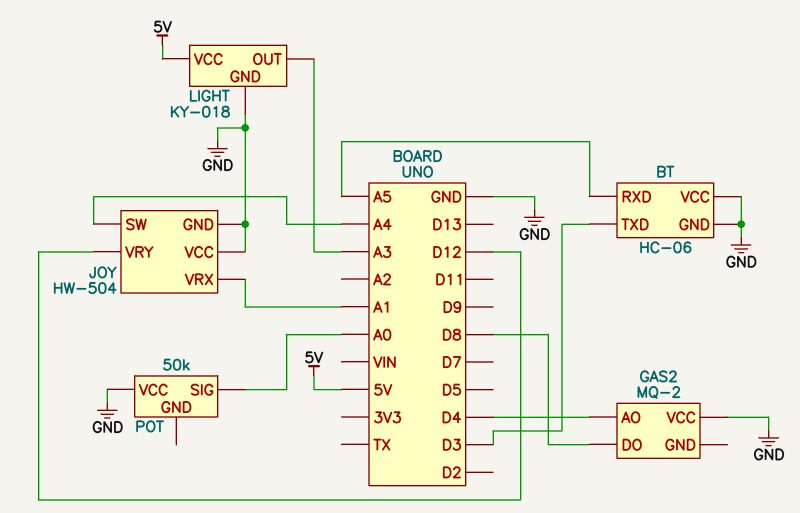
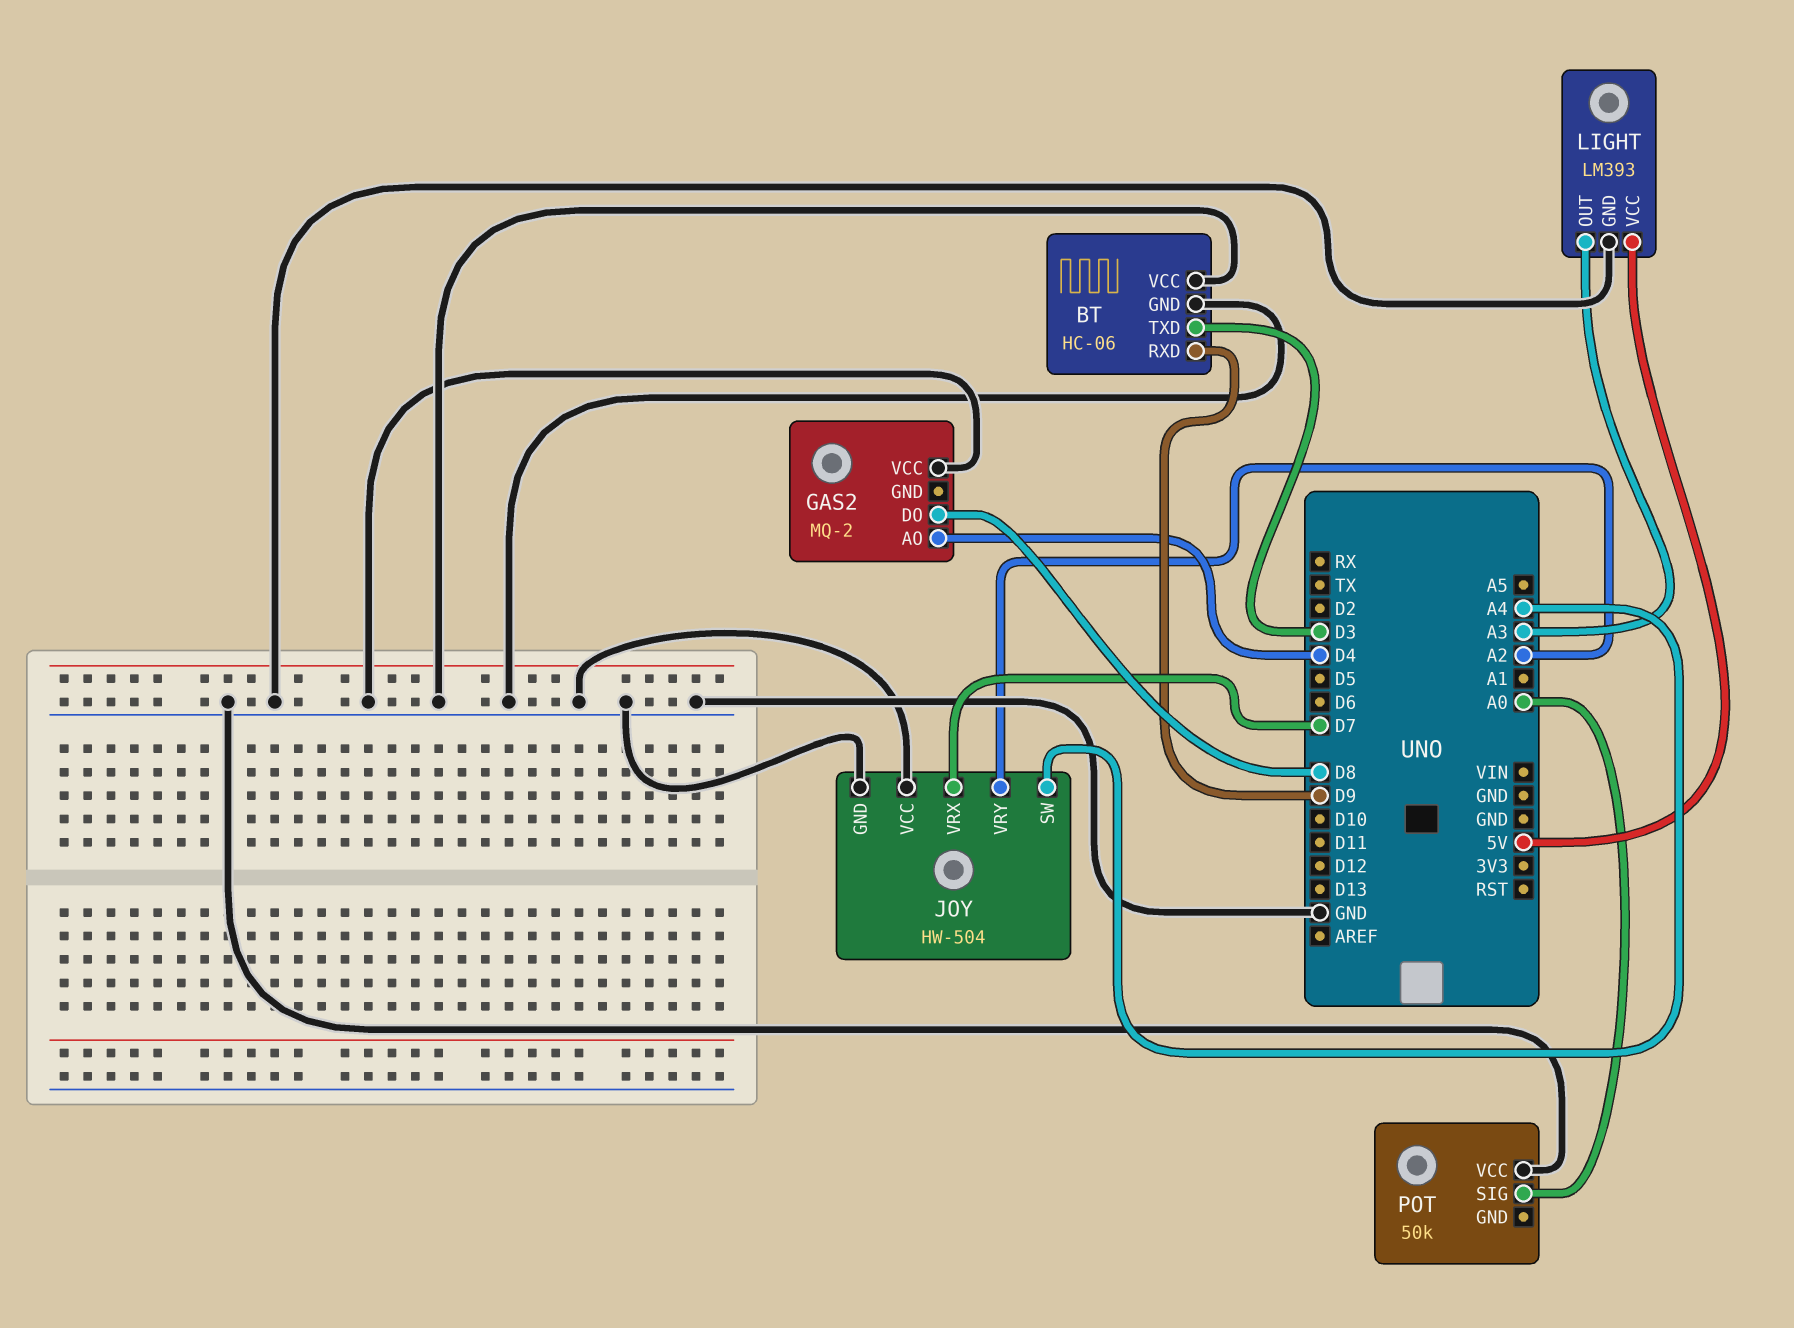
BT pin RXD: A5 -> D9
JOY pin VRX: A1 -> D7
JOY pin VRY: D12 -> A2
LIGHT: KY-018 -> LM393

